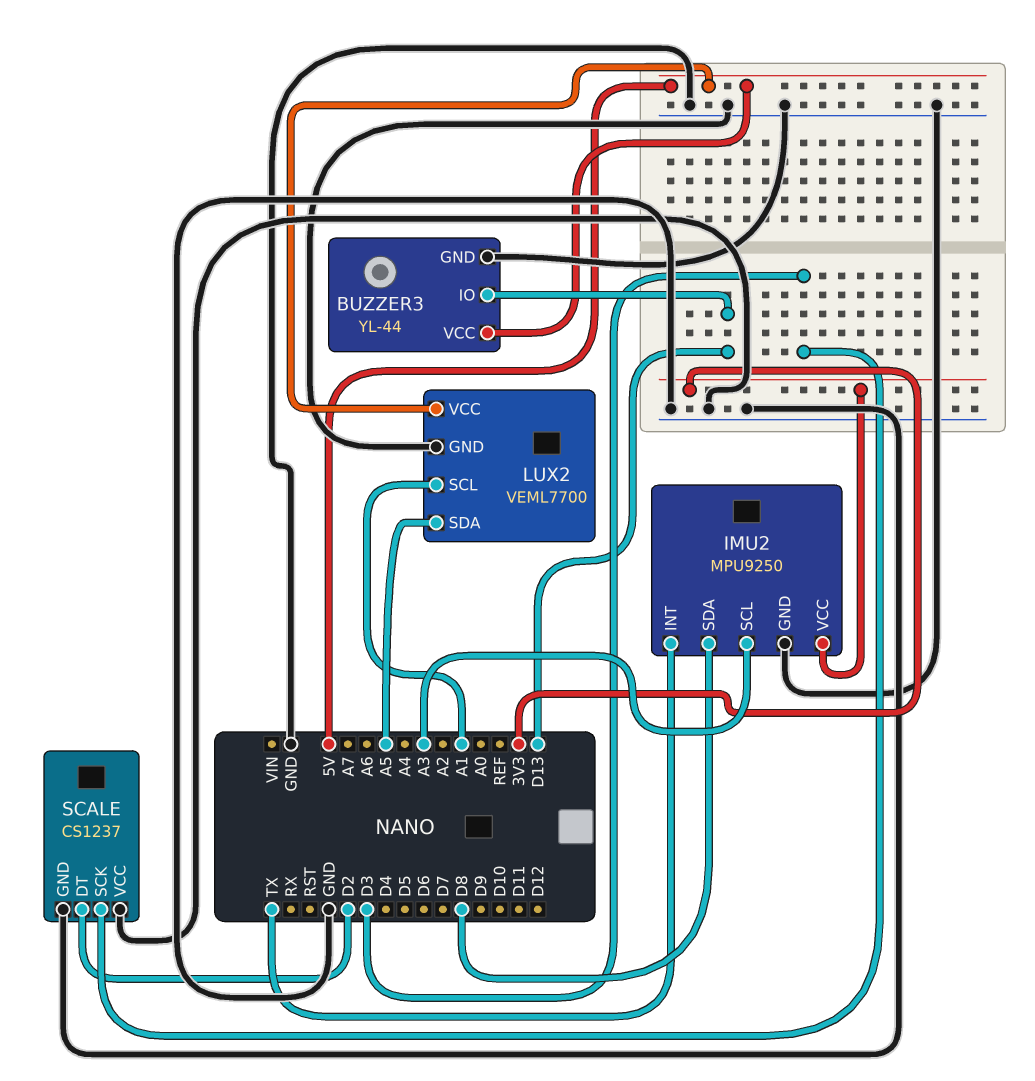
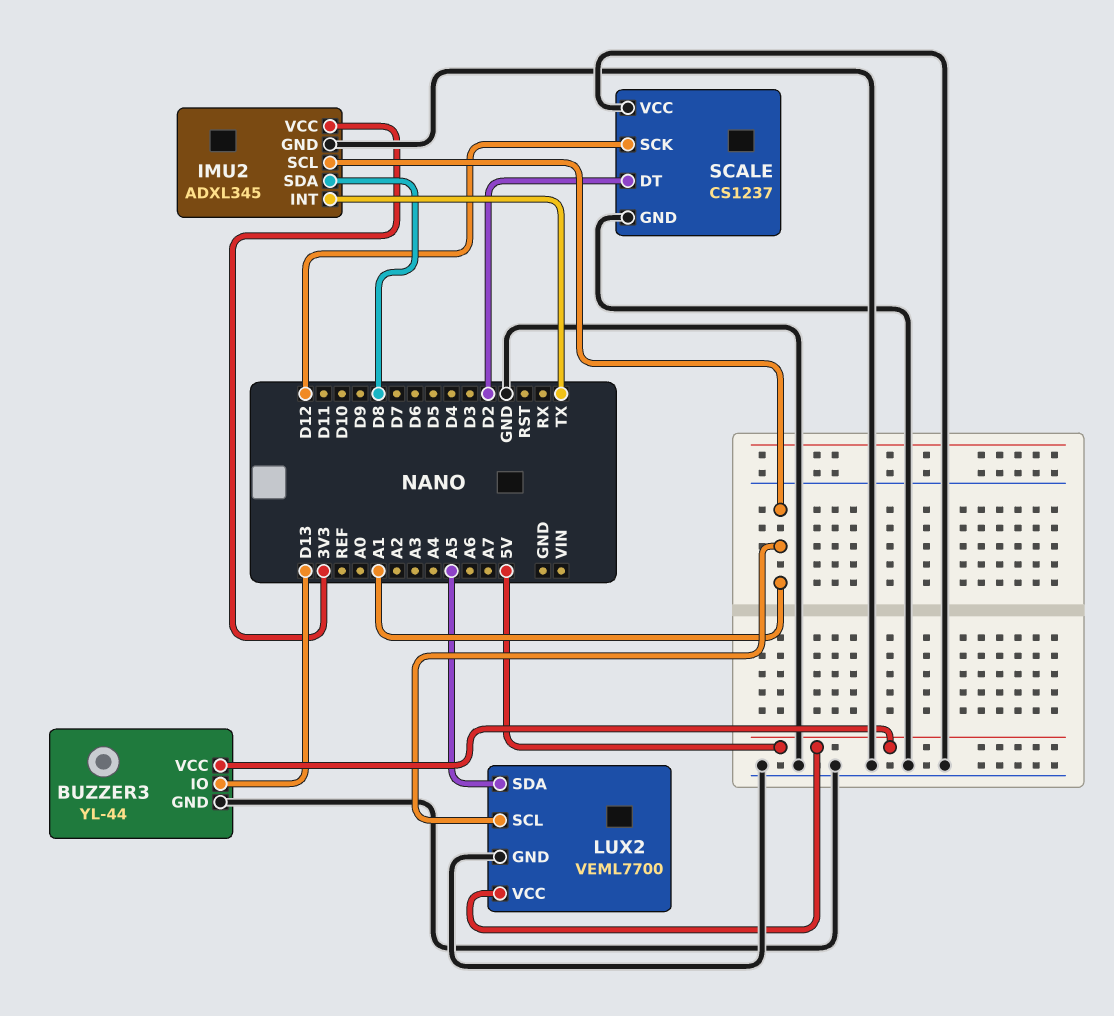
IMU2: MPU9250 -> ADXL345
IMU2 pin SCL: A3 -> A1
SCALE pin SCK: D3 -> D12

